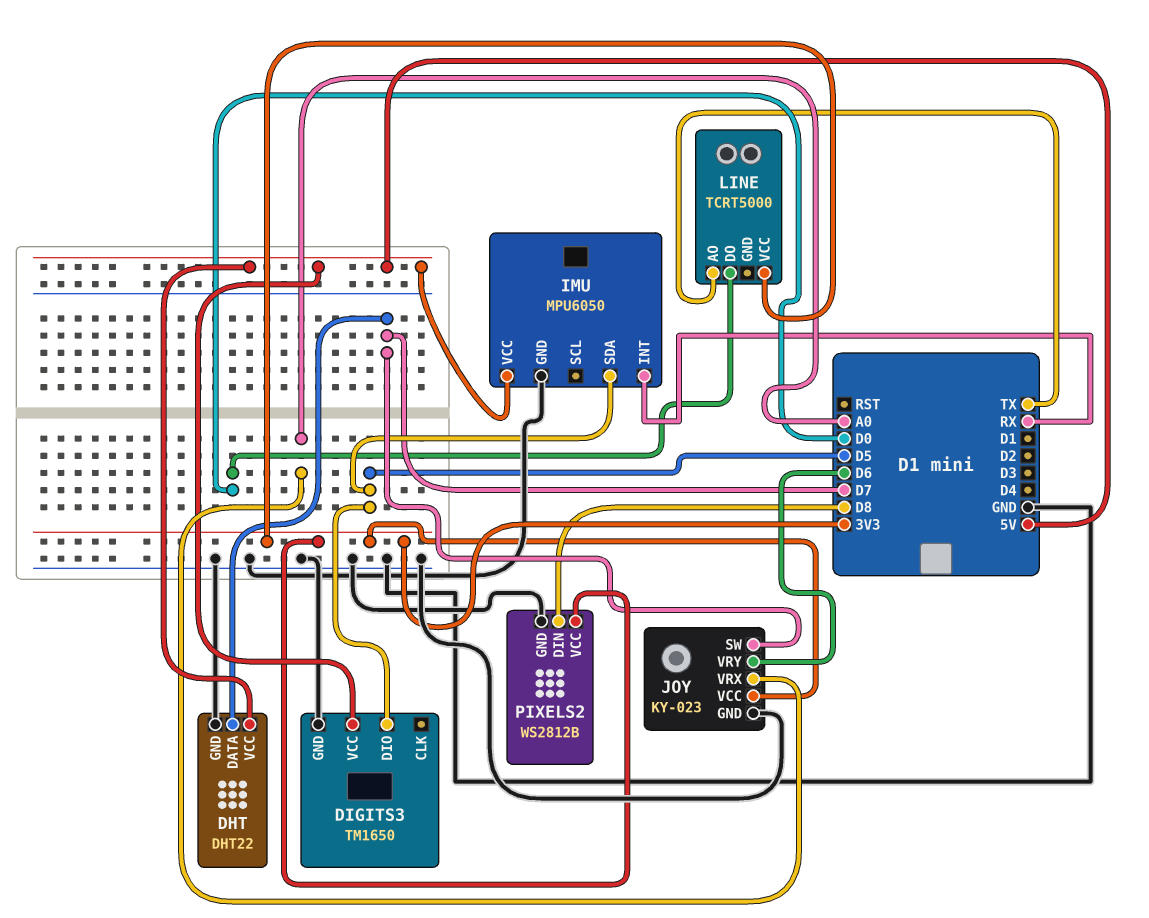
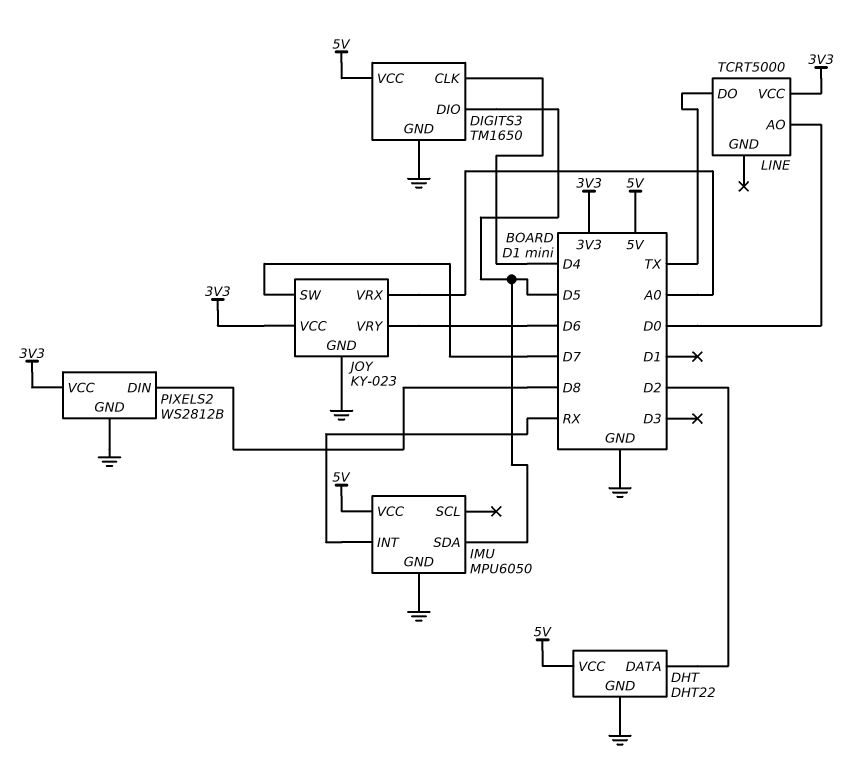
DHT pin DATA: D7 -> D2
DIGITS3 pin CLK: none -> D4
LINE pin AO: TX -> D0
LINE pin DO: D0 -> TX

